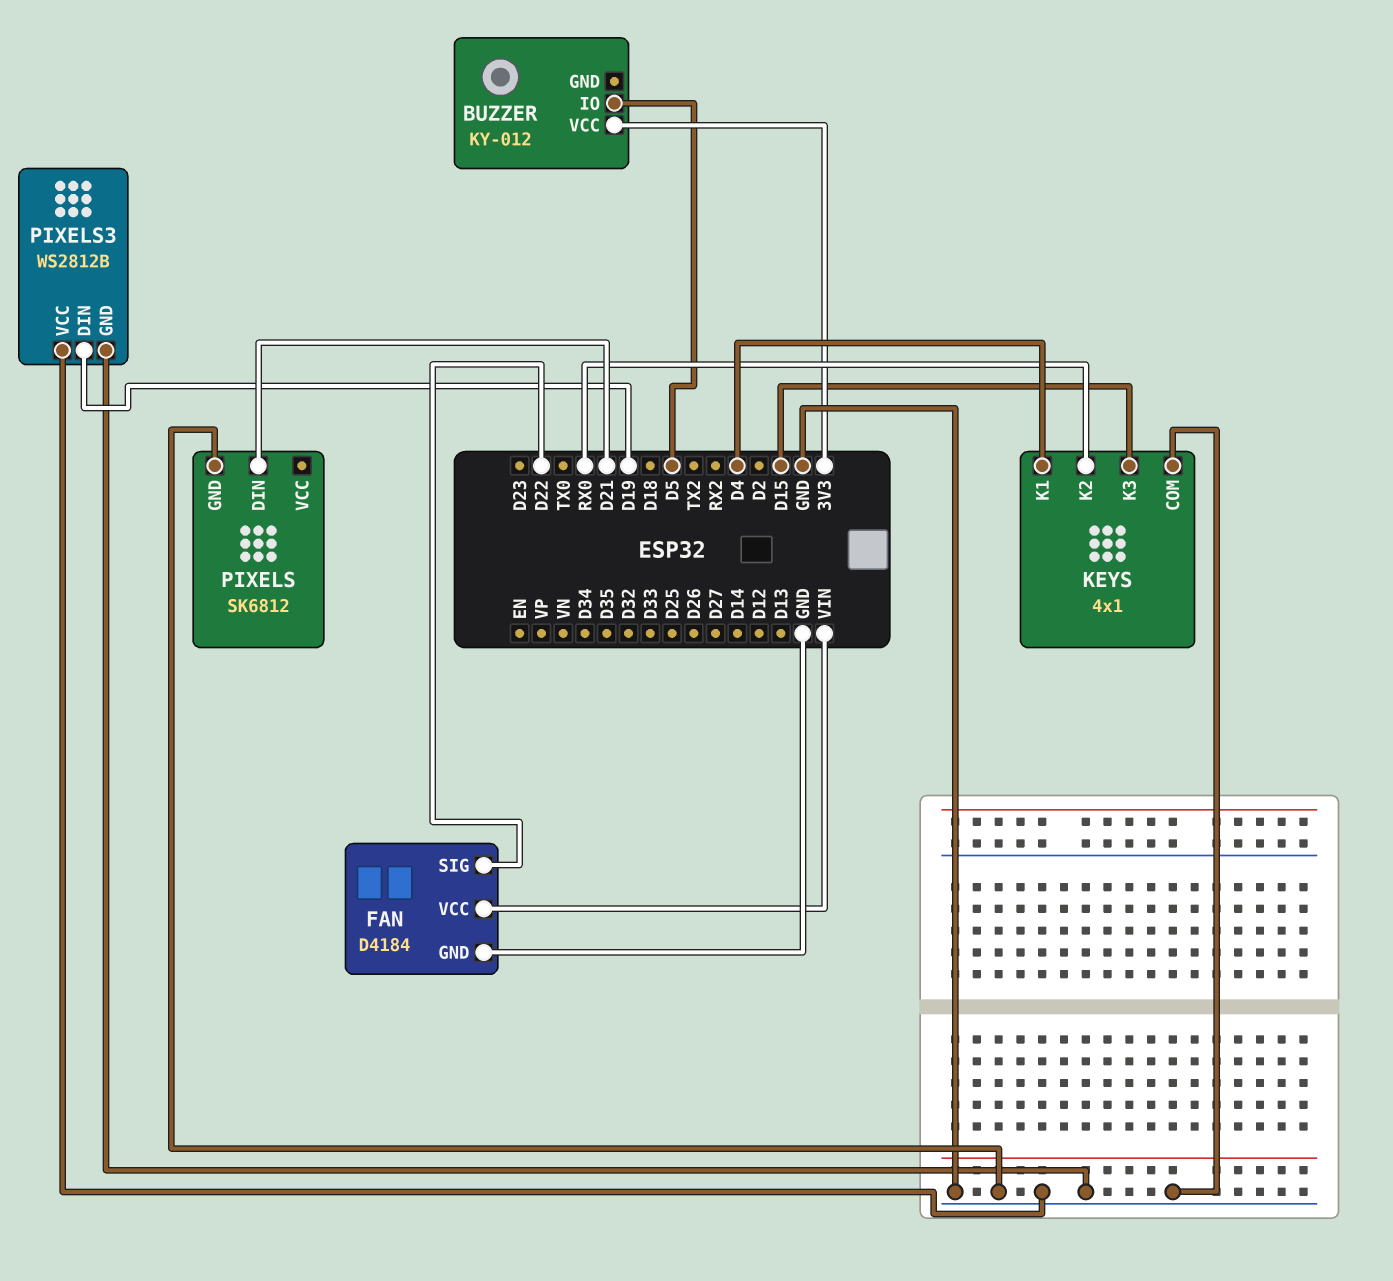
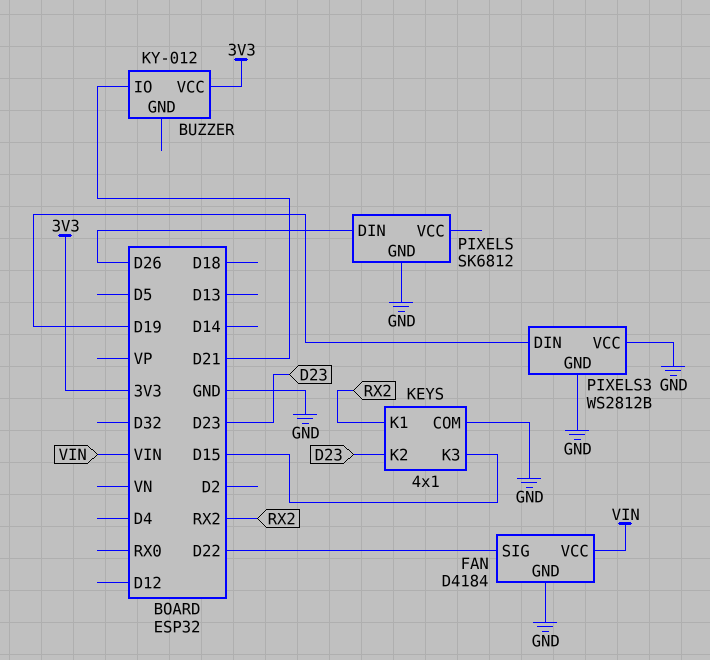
BUZZER pin IO: D5 -> D21
KEYS pin K1: D4 -> RX2
KEYS pin K2: RX0 -> D23
PIXELS pin DIN: D21 -> D26

